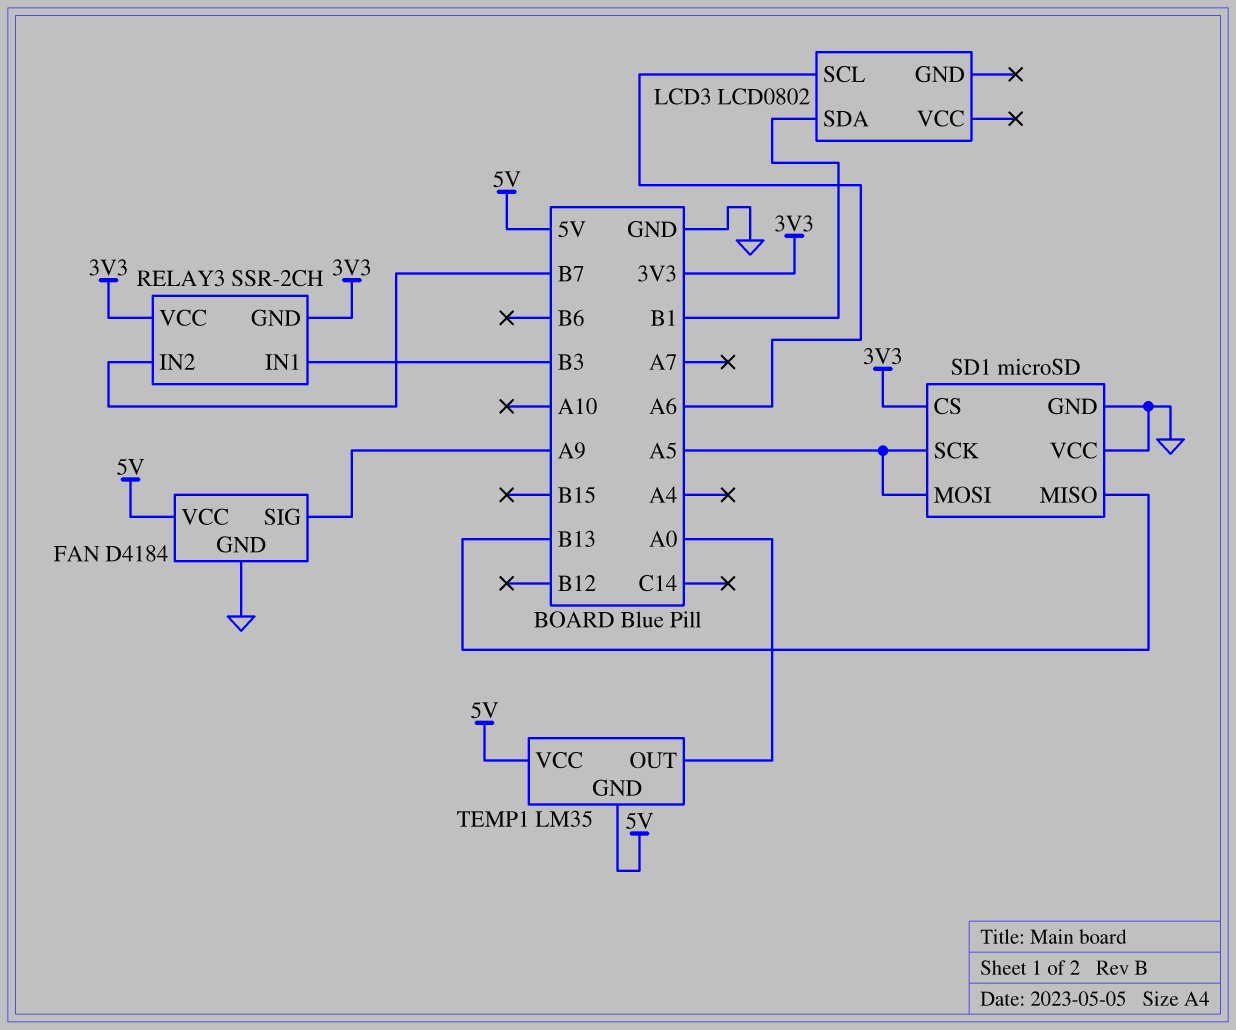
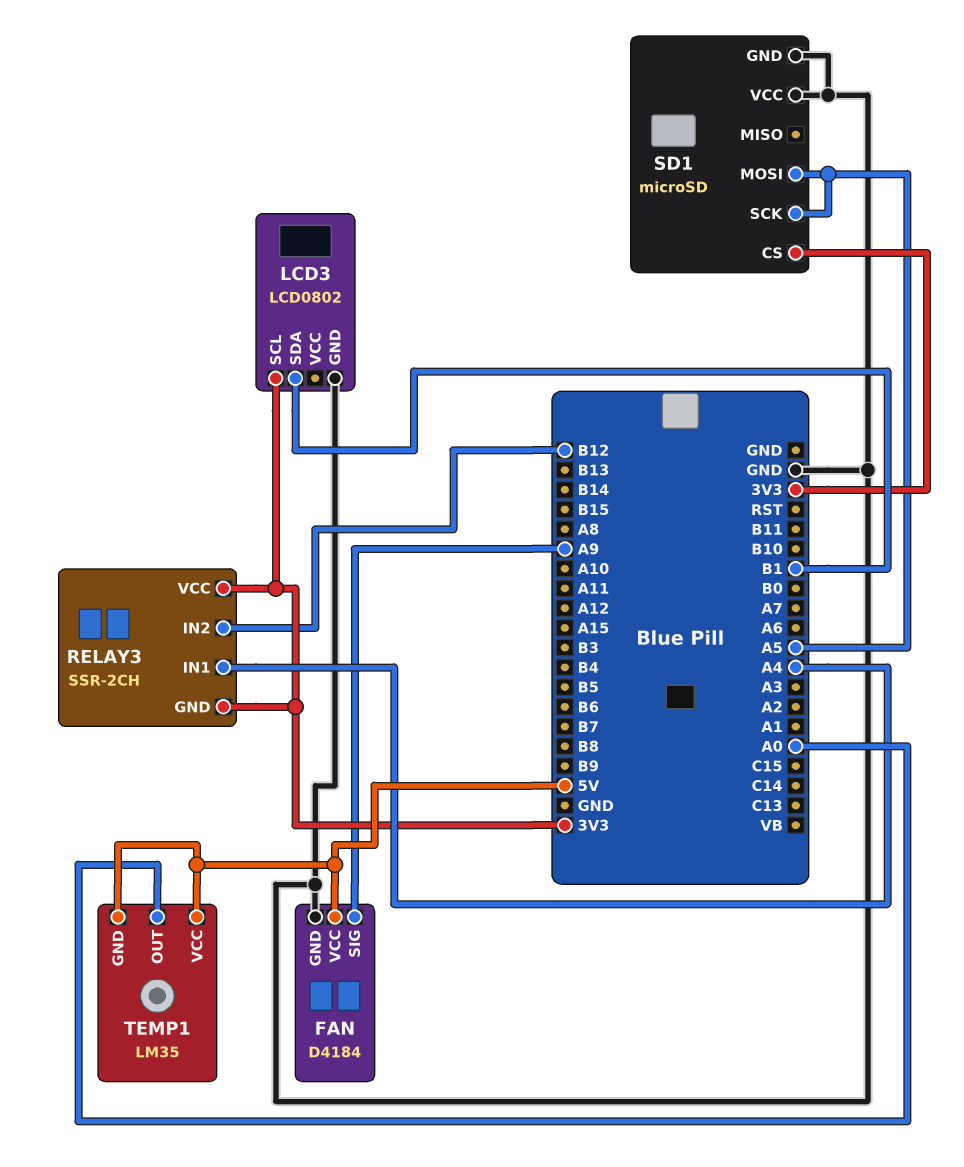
LCD3 pin GND: none -> GND
LCD3 pin SCL: A6 -> 3V3
RELAY3 pin IN1: B3 -> A4
RELAY3 pin IN2: B7 -> B12
SD1 pin MISO: B13 -> none

